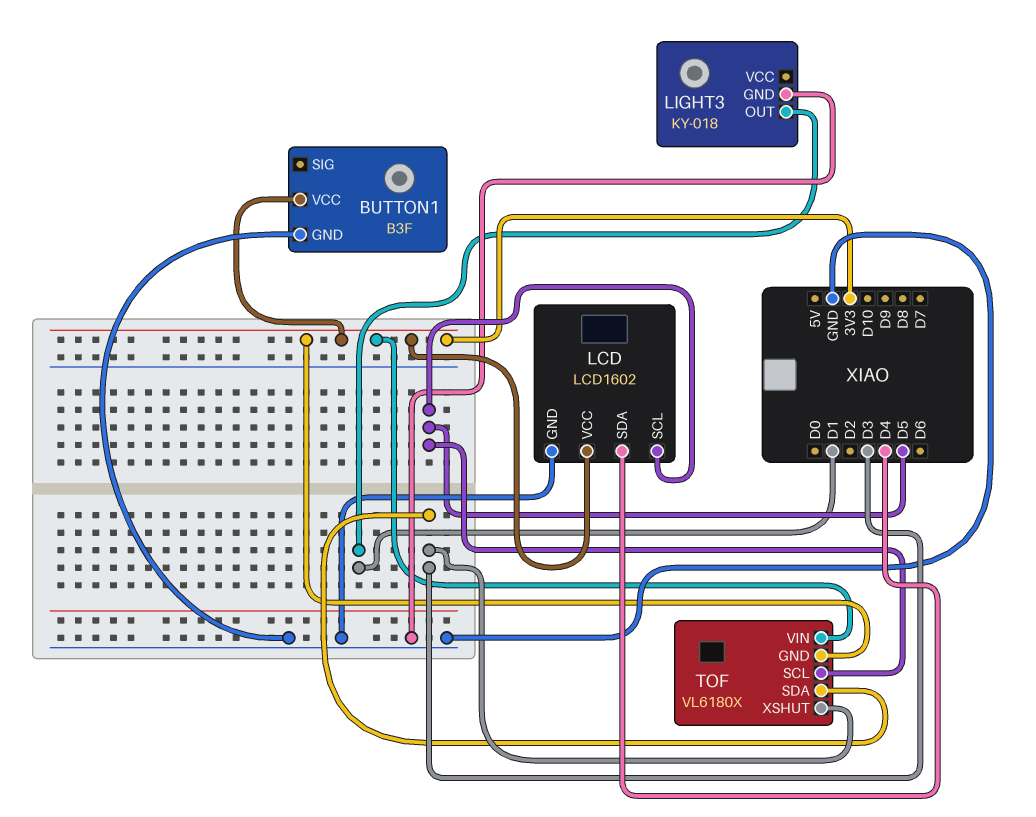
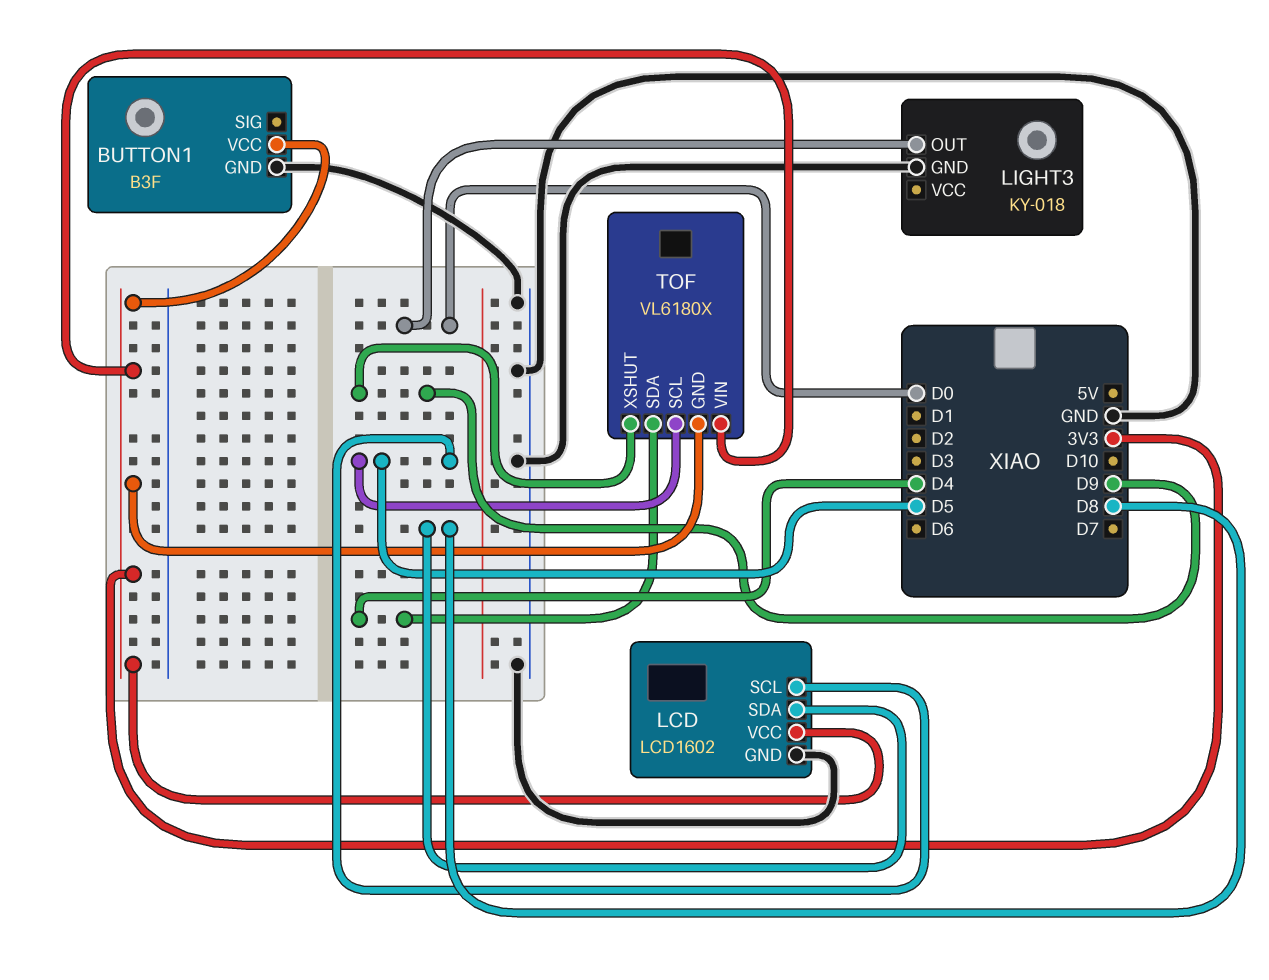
LCD pin SDA: D4 -> D8
LIGHT3 pin OUT: D1 -> D0
TOF pin SDA: D3 -> D4
TOF pin XSHUT: D3 -> D9

